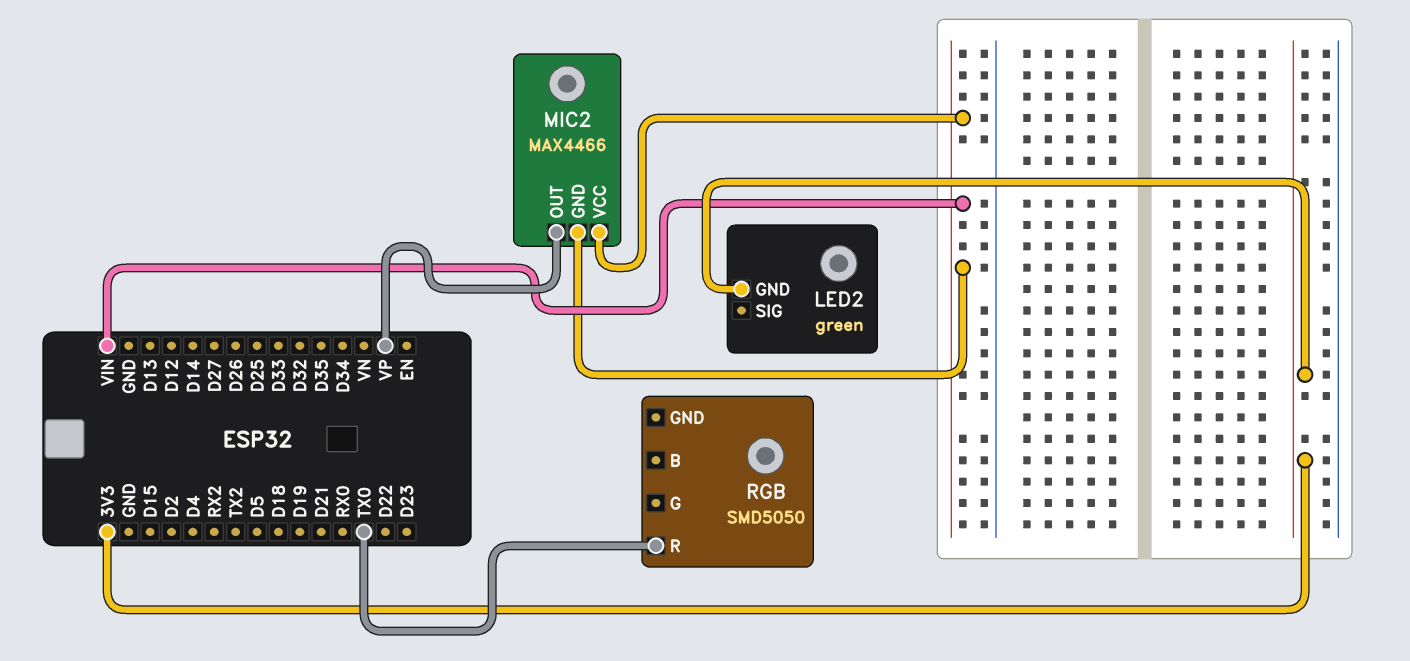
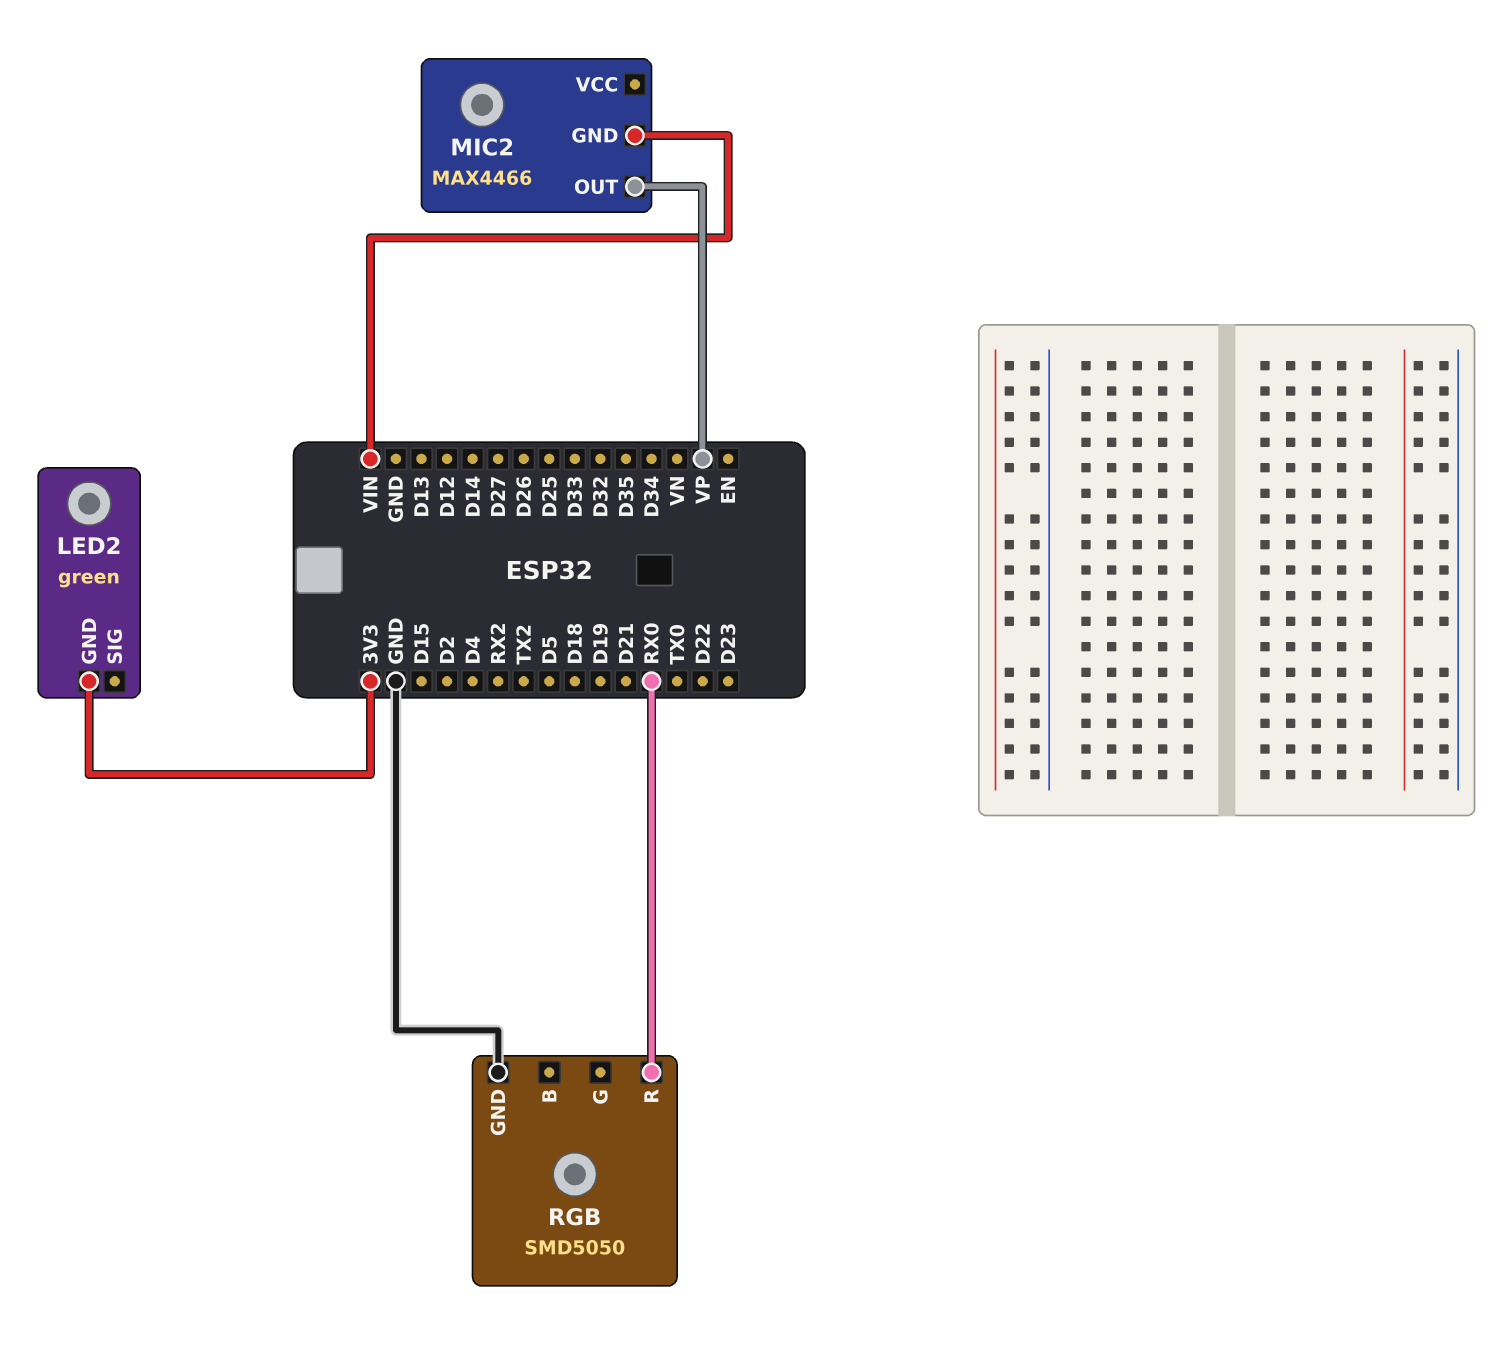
MIC2 pin VCC: VIN -> none
RGB pin GND: none -> GND
RGB pin R: TX0 -> RX0

